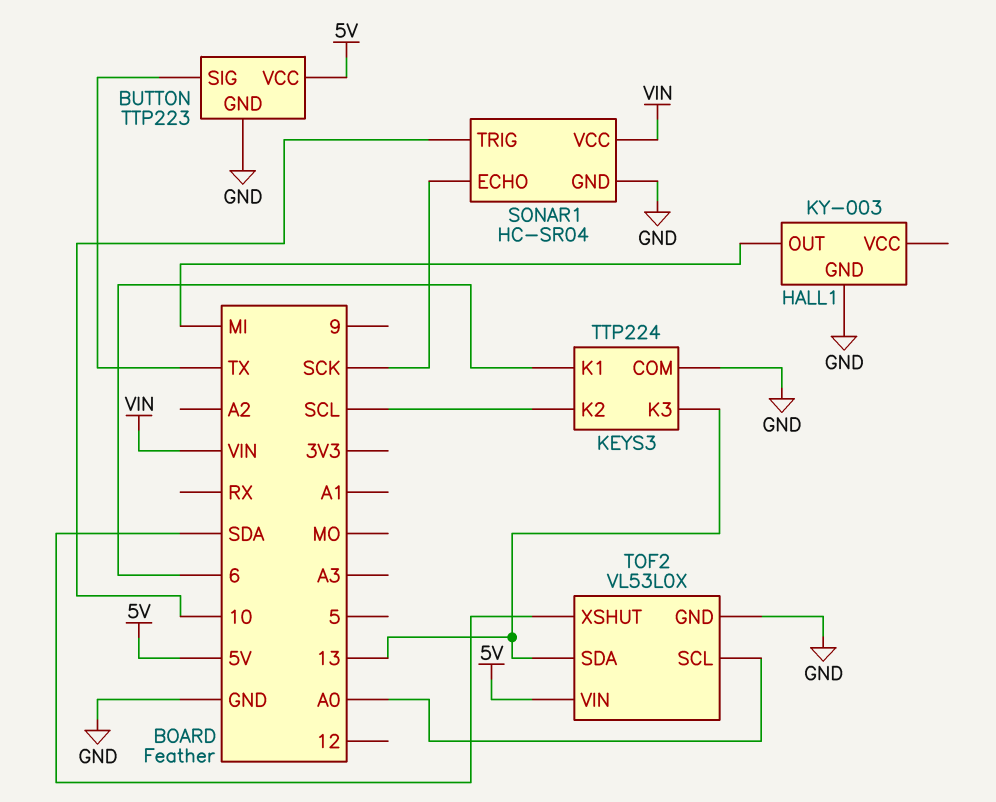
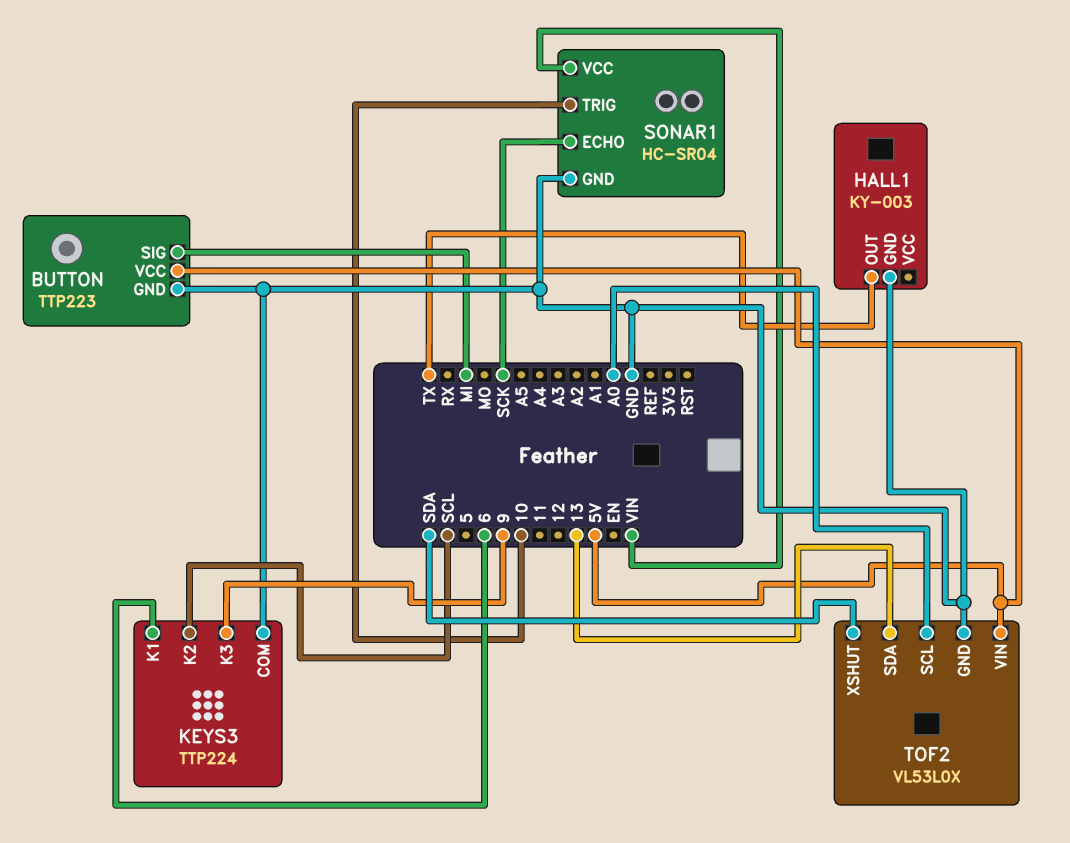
BUTTON pin SIG: TX -> MI
HALL1 pin OUT: MI -> TX
KEYS3 pin K3: 13 -> 9

